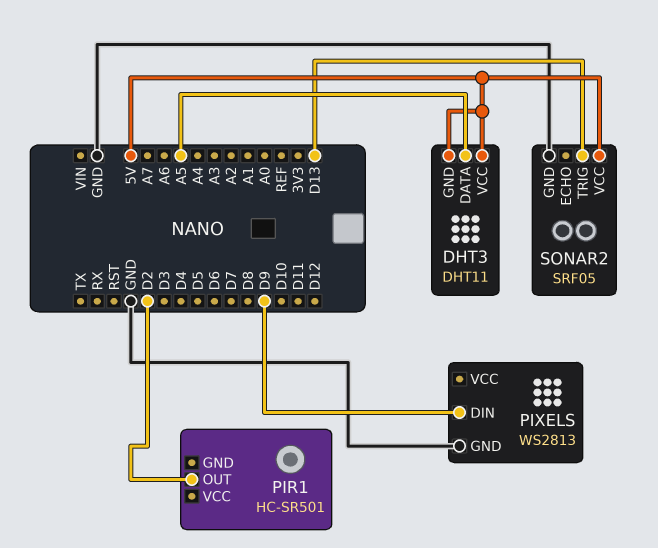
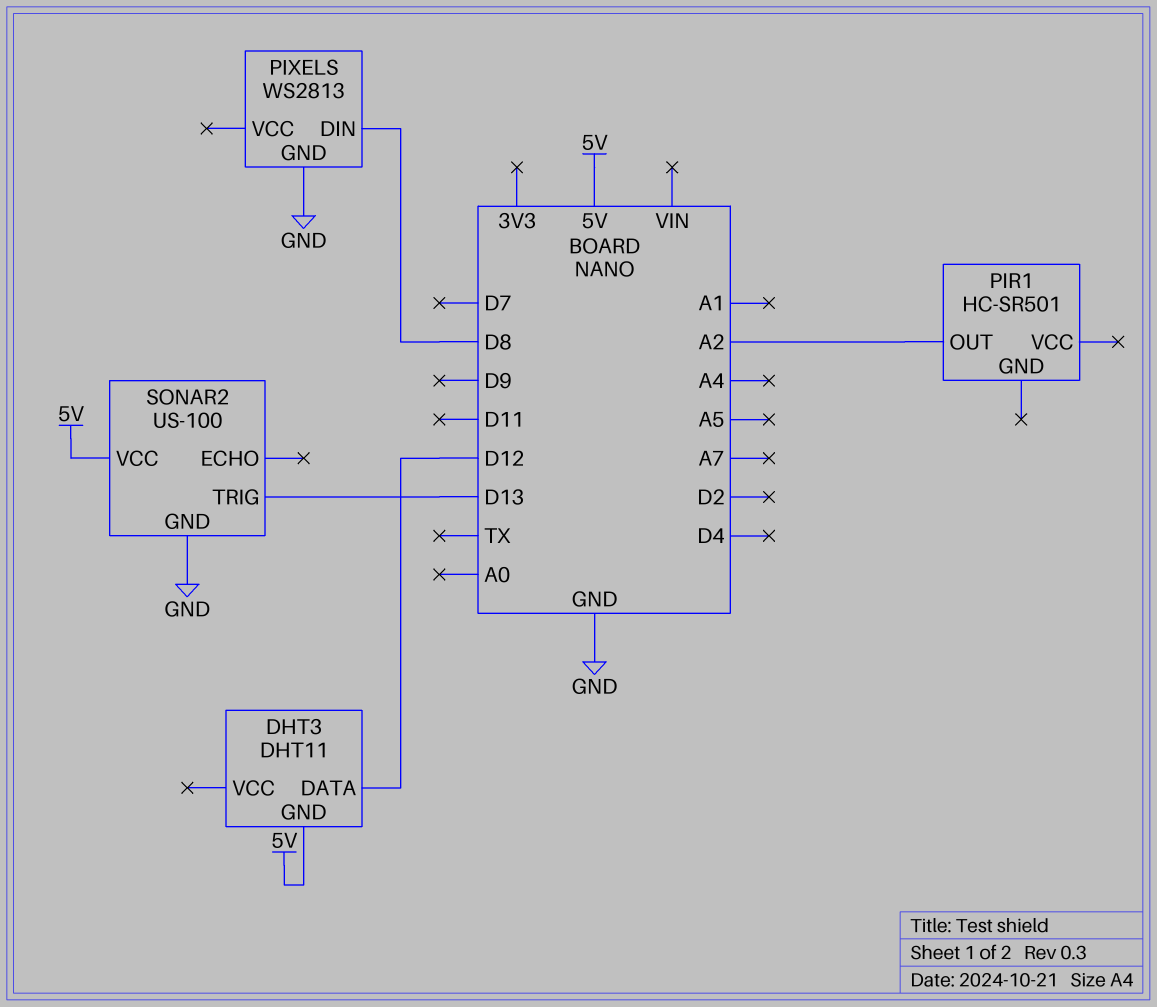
DHT3 pin DATA: A5 -> D12
DHT3 pin VCC: 5V -> none
PIR1 pin OUT: D2 -> A2
PIXELS pin DIN: D9 -> D8
SONAR2: SRF05 -> US-100

